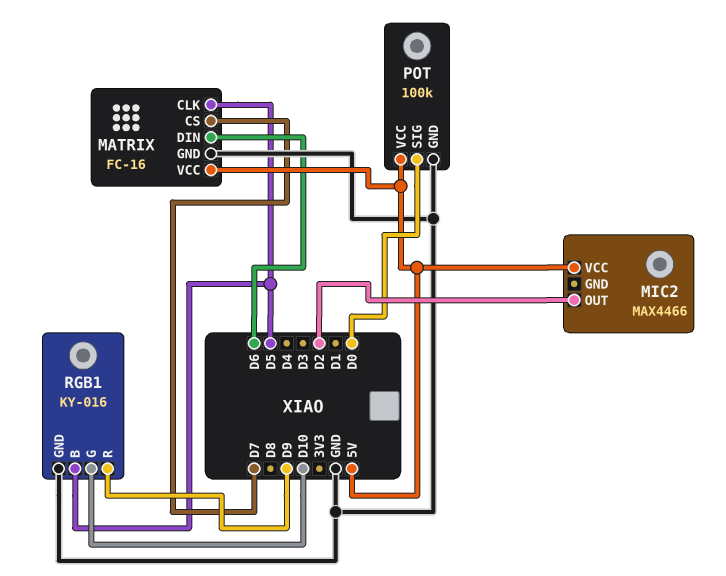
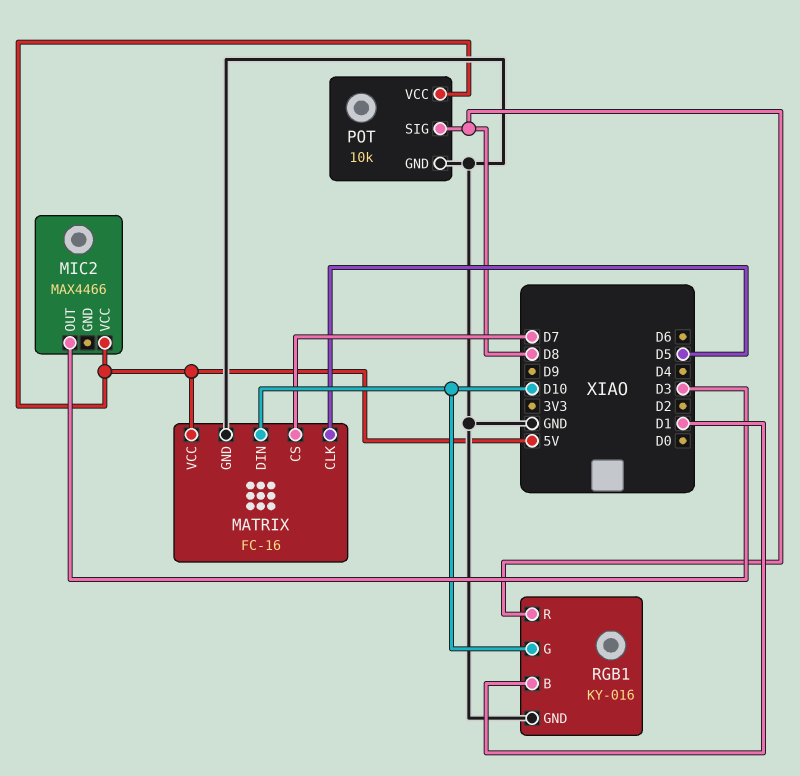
MATRIX pin DIN: D6 -> D10
MIC2 pin OUT: D2 -> D3
POT: 100k -> 10k
POT pin SIG: D0 -> D8
RGB1 pin B: D5 -> D1
RGB1 pin R: D9 -> D8

